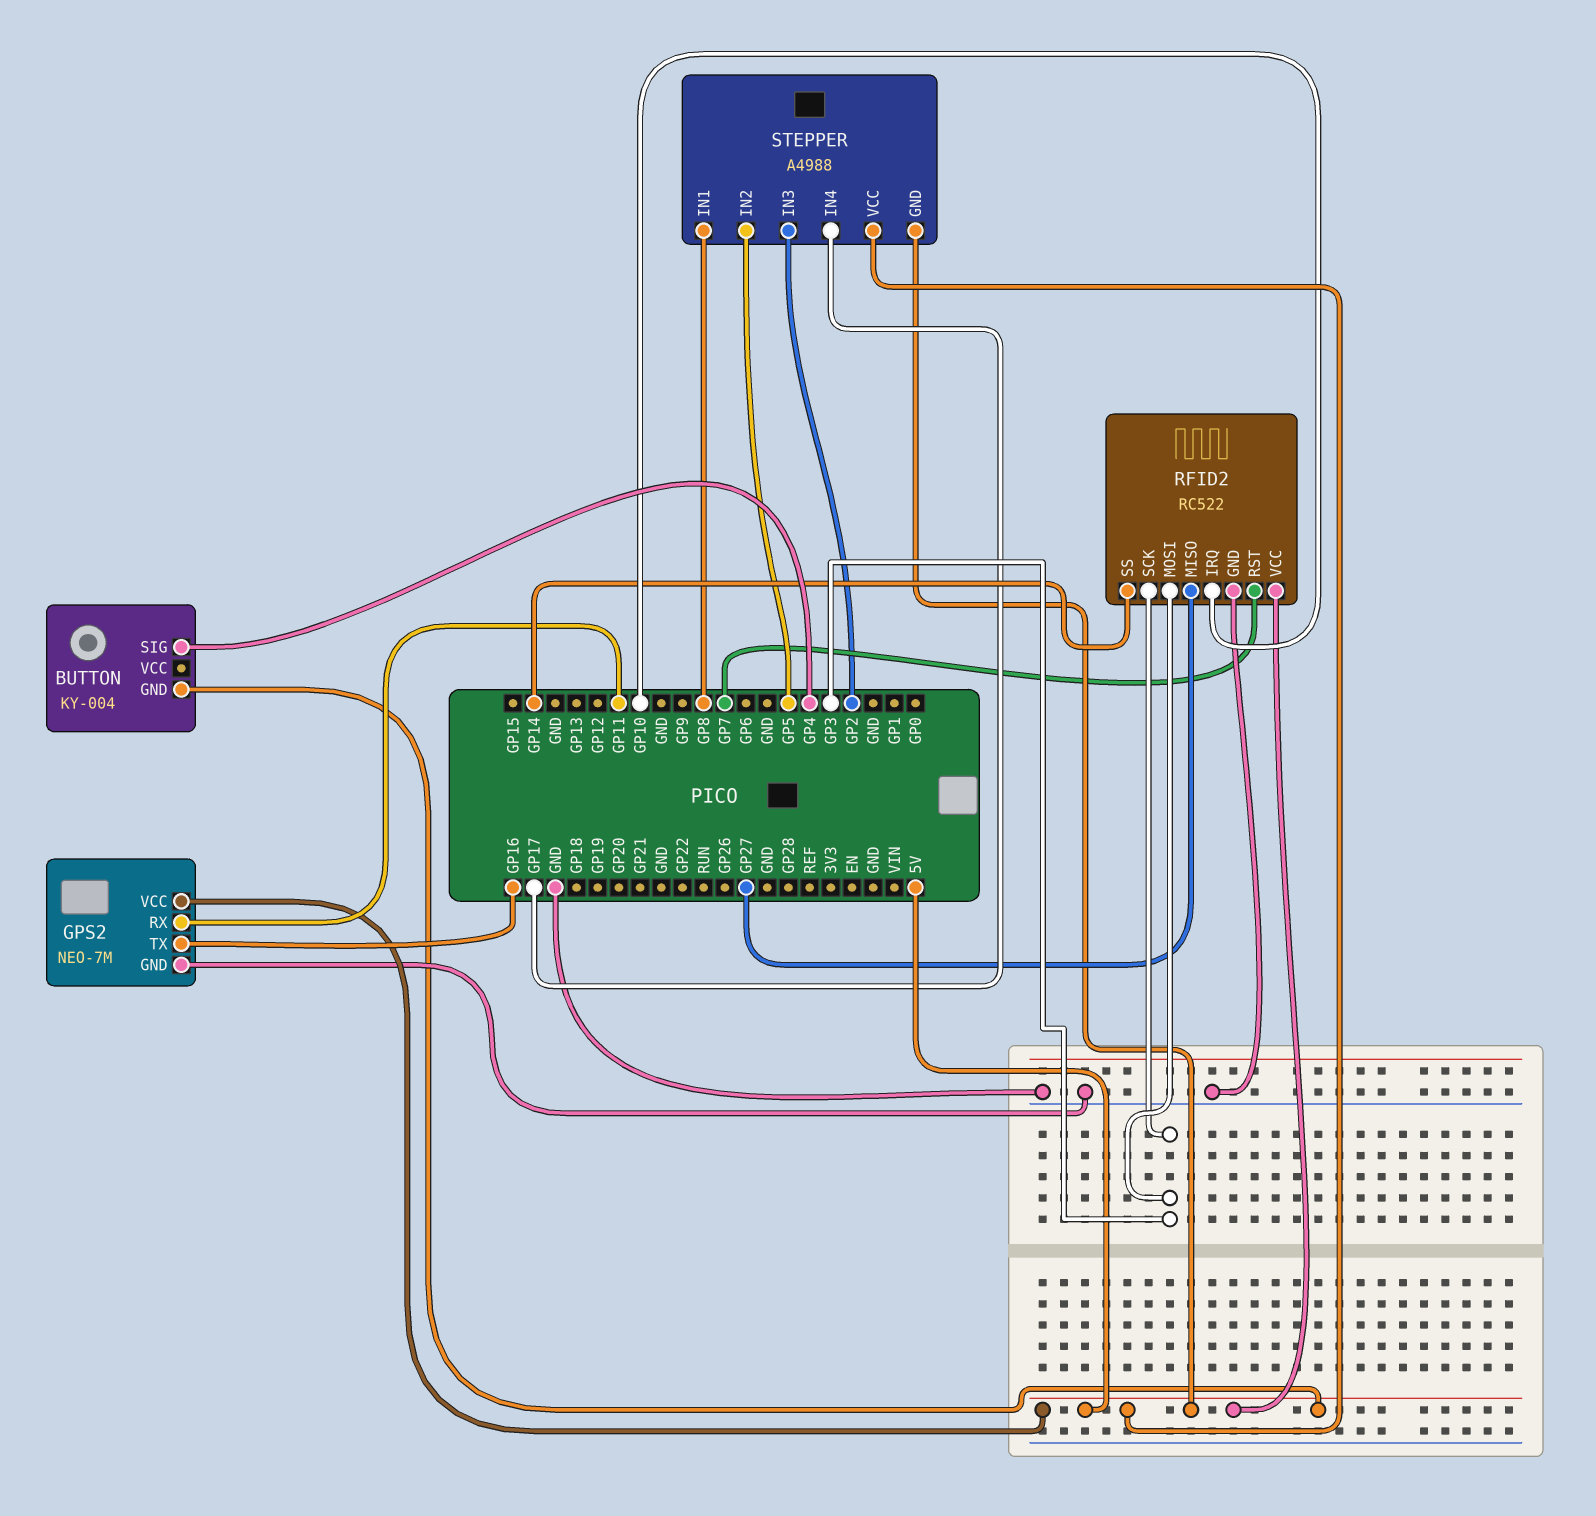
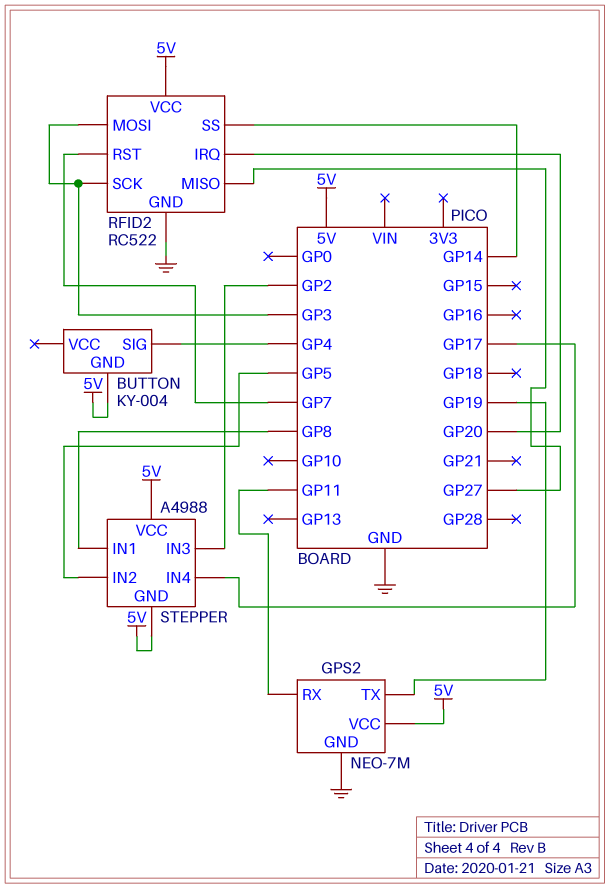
GPS2 pin TX: GP16 -> GP19
RFID2 pin IRQ: GP10 -> GP20

